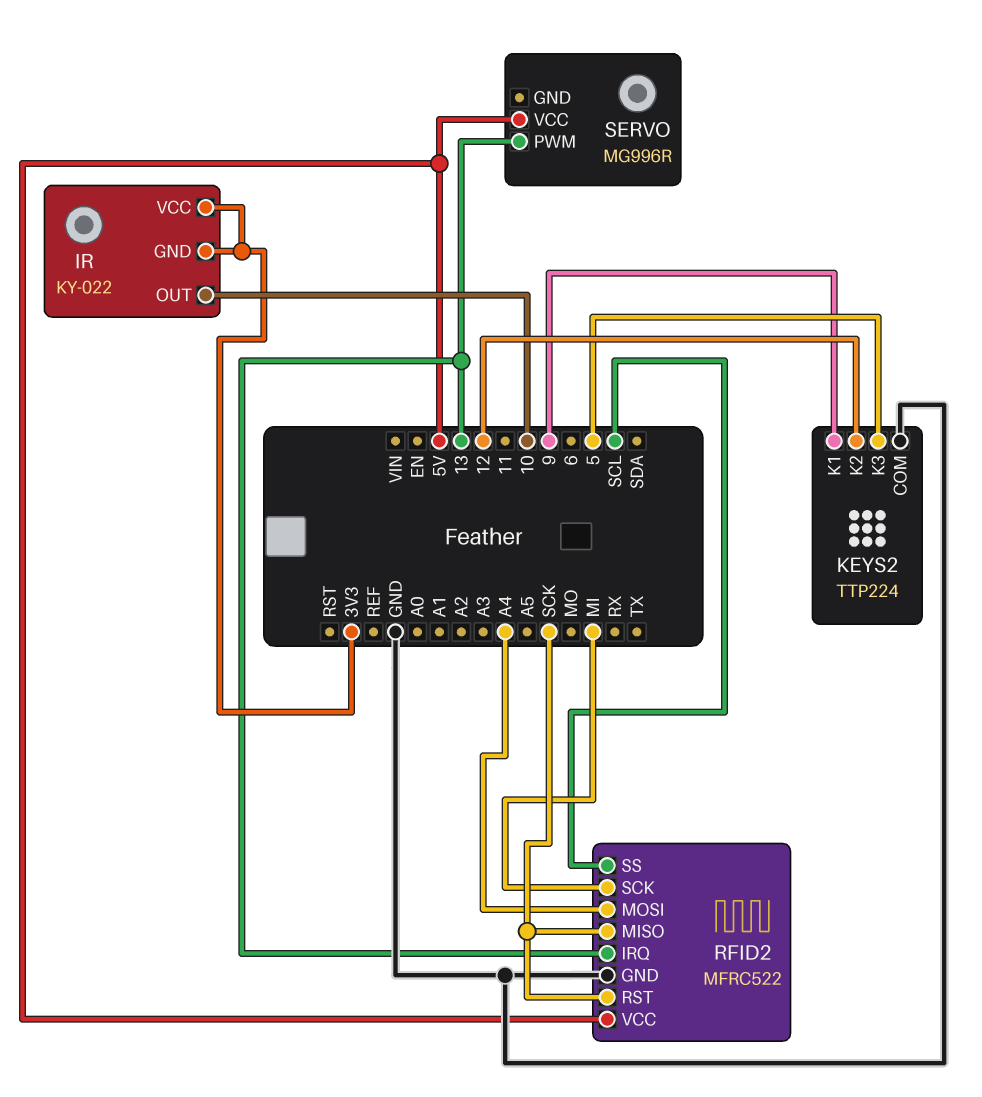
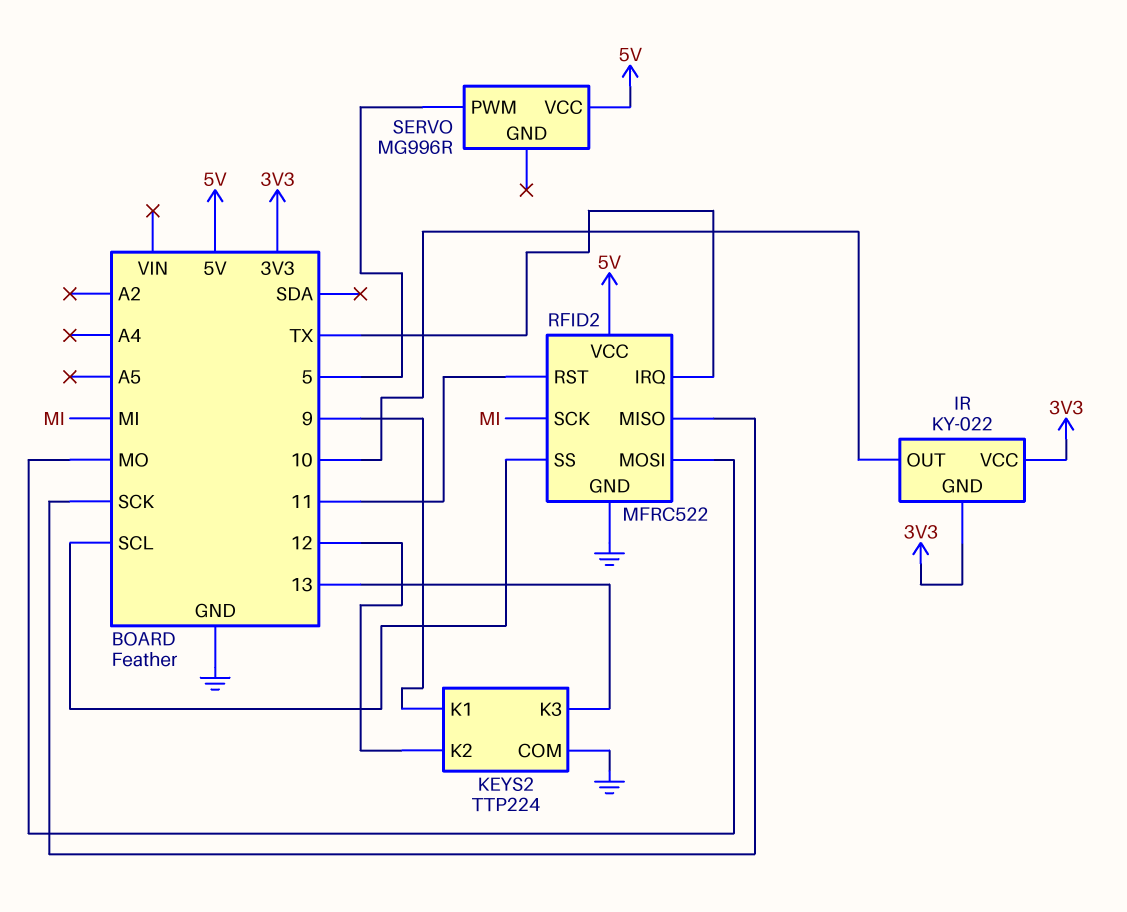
KEYS2 pin K3: 5 -> 13
RFID2 pin IRQ: 13 -> TX
RFID2 pin MOSI: A4 -> MO
RFID2 pin RST: SCK -> 11
SERVO pin PWM: 13 -> 5

